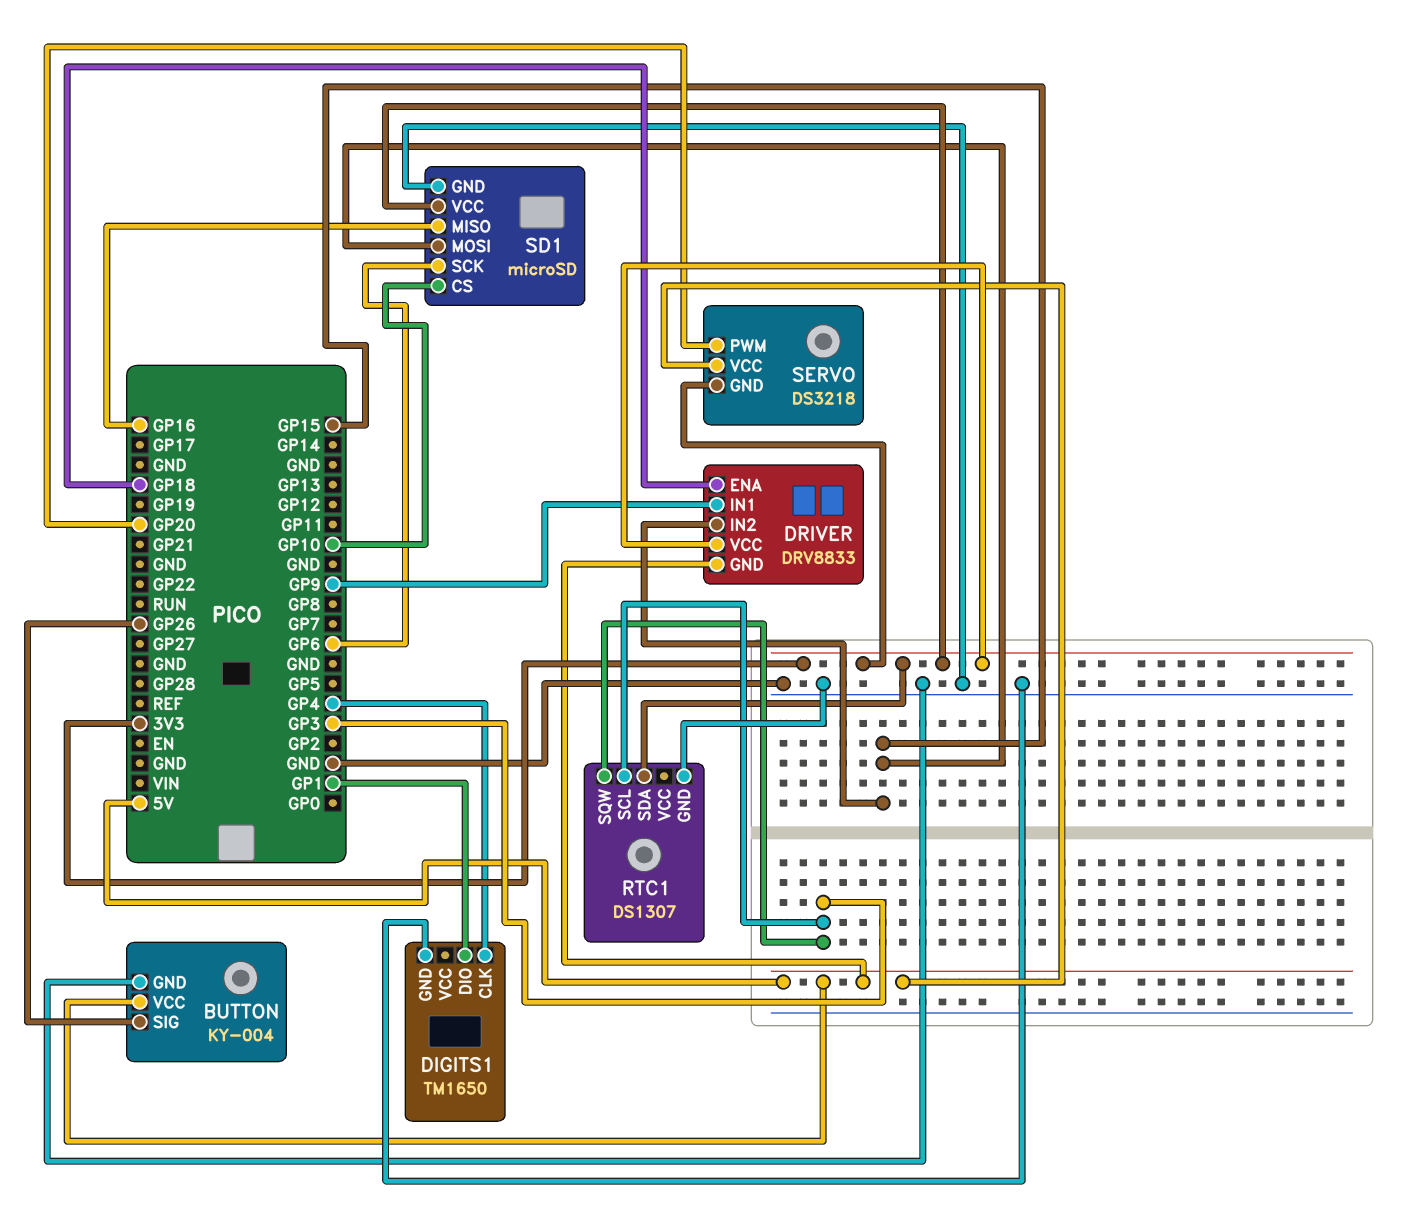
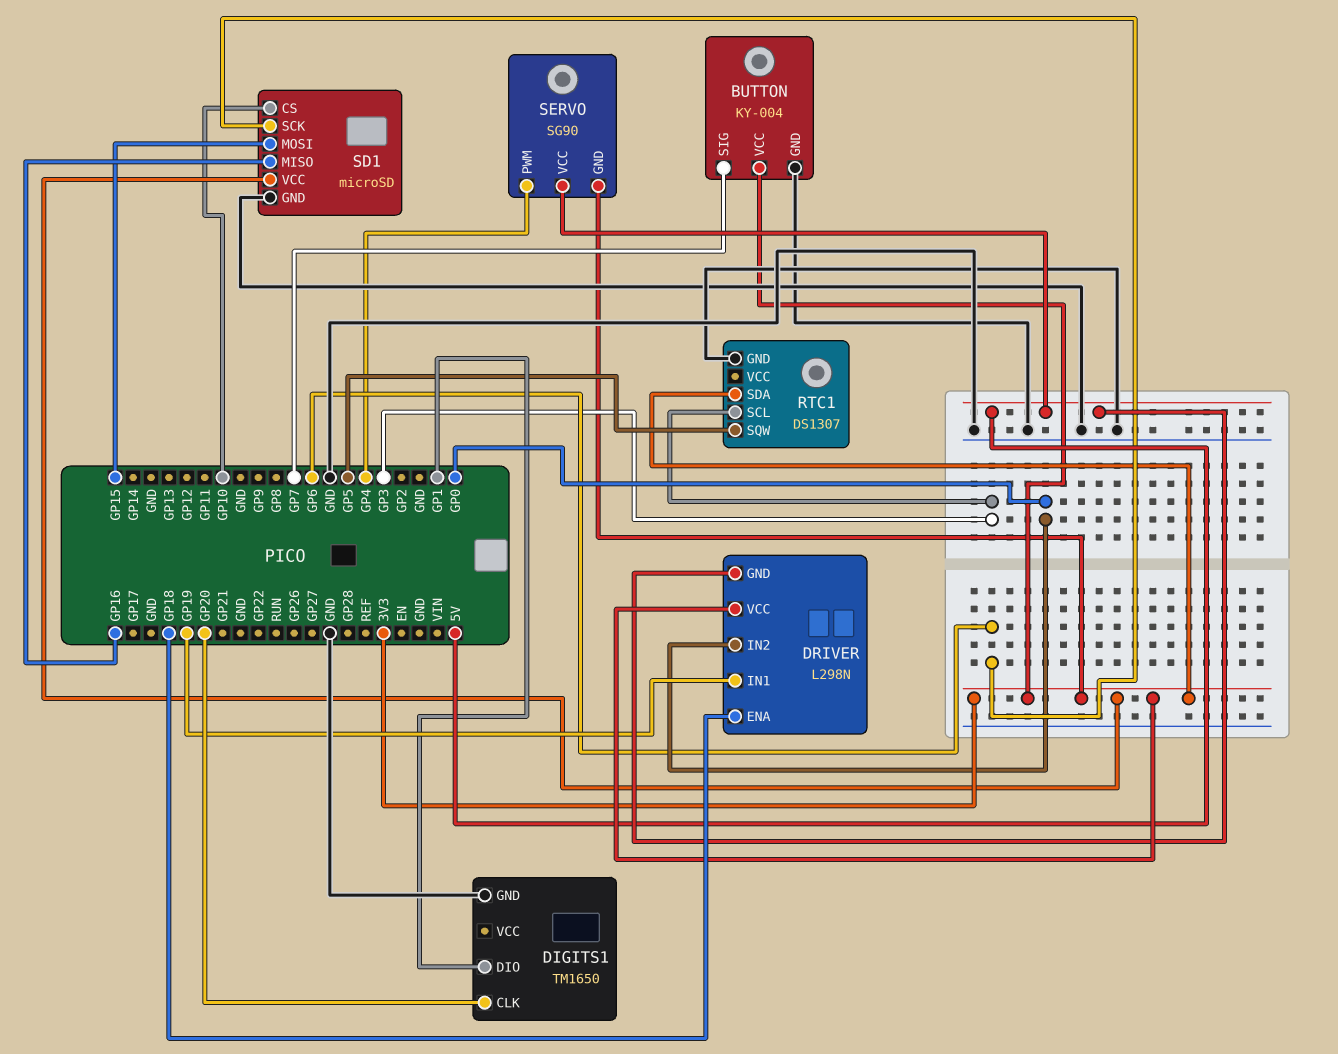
BUTTON pin SIG: GP26 -> GP7
BUTTON pin VCC: 5V -> 3V3
DIGITS1 pin CLK: GP4 -> GP20
DRIVER: DRV8833 -> L298N
DRIVER pin IN1: GP9 -> GP19
DRIVER pin IN2: GP15 -> GP0
RTC1 pin SQW: GP3 -> GP5
SERVO: DS3218 -> SG90
SERVO pin PWM: GP20 -> GP4

